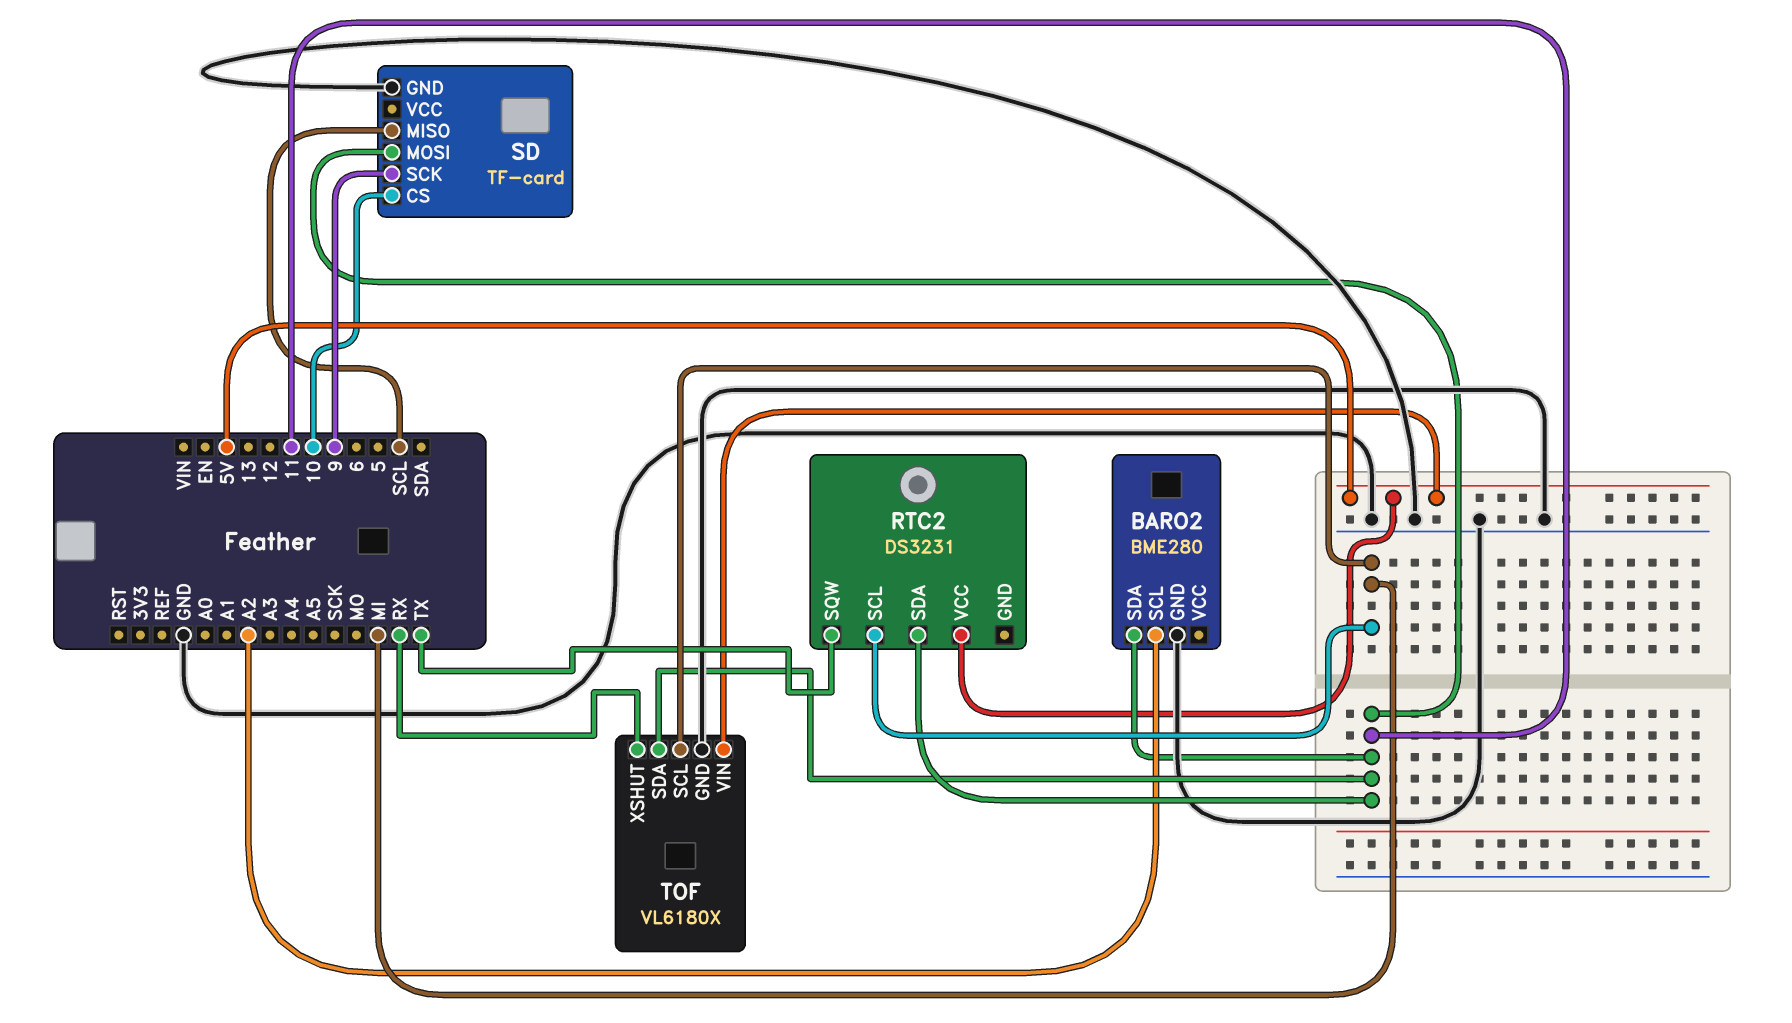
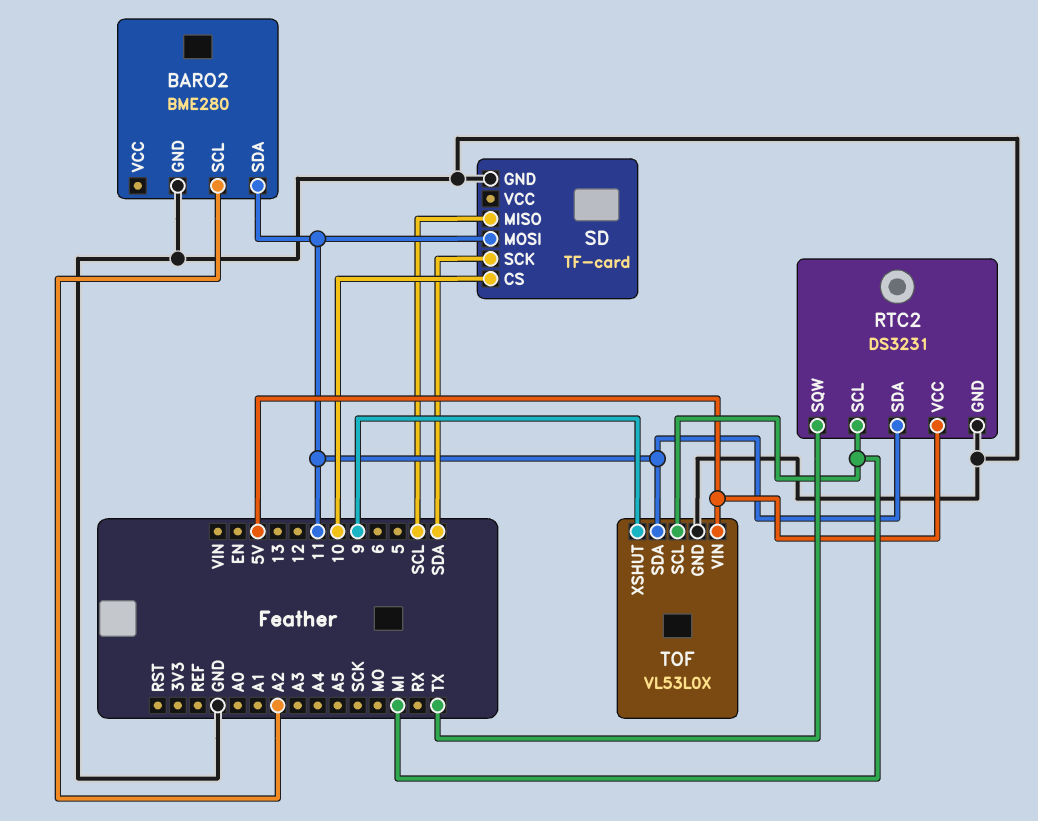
RTC2 pin GND: none -> GND
SD pin SCK: 9 -> SDA
TOF: VL6180X -> VL53L0X
TOF pin XSHUT: RX -> 9

